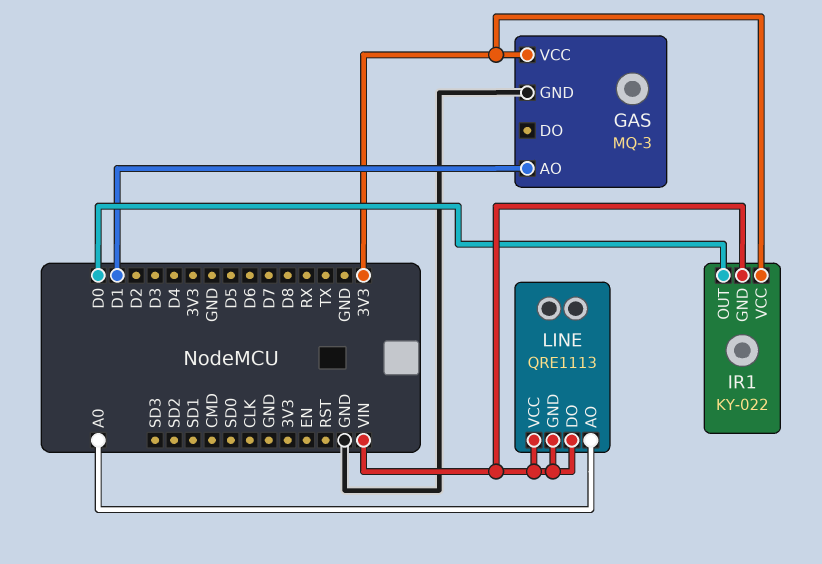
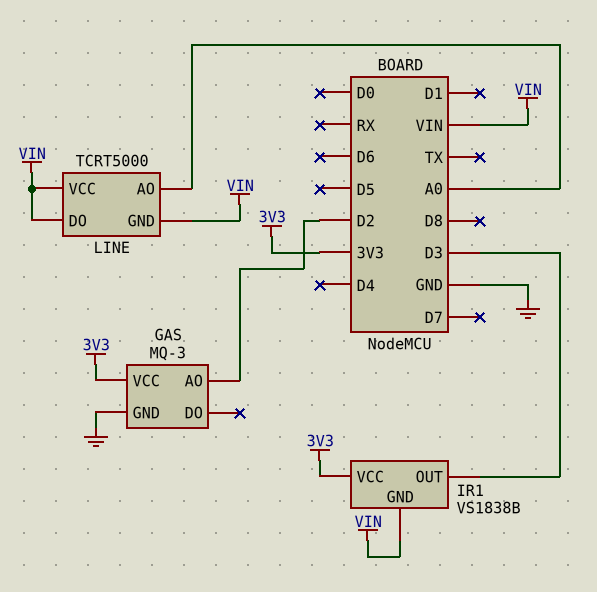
GAS pin AO: D1 -> D2
IR1: KY-022 -> VS1838B
IR1 pin OUT: D0 -> D3
LINE: QRE1113 -> TCRT5000

